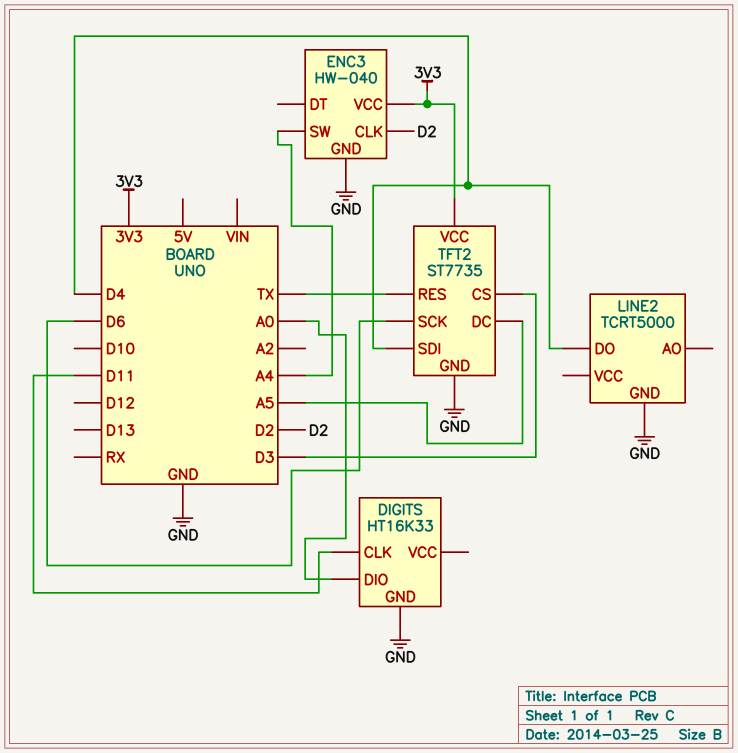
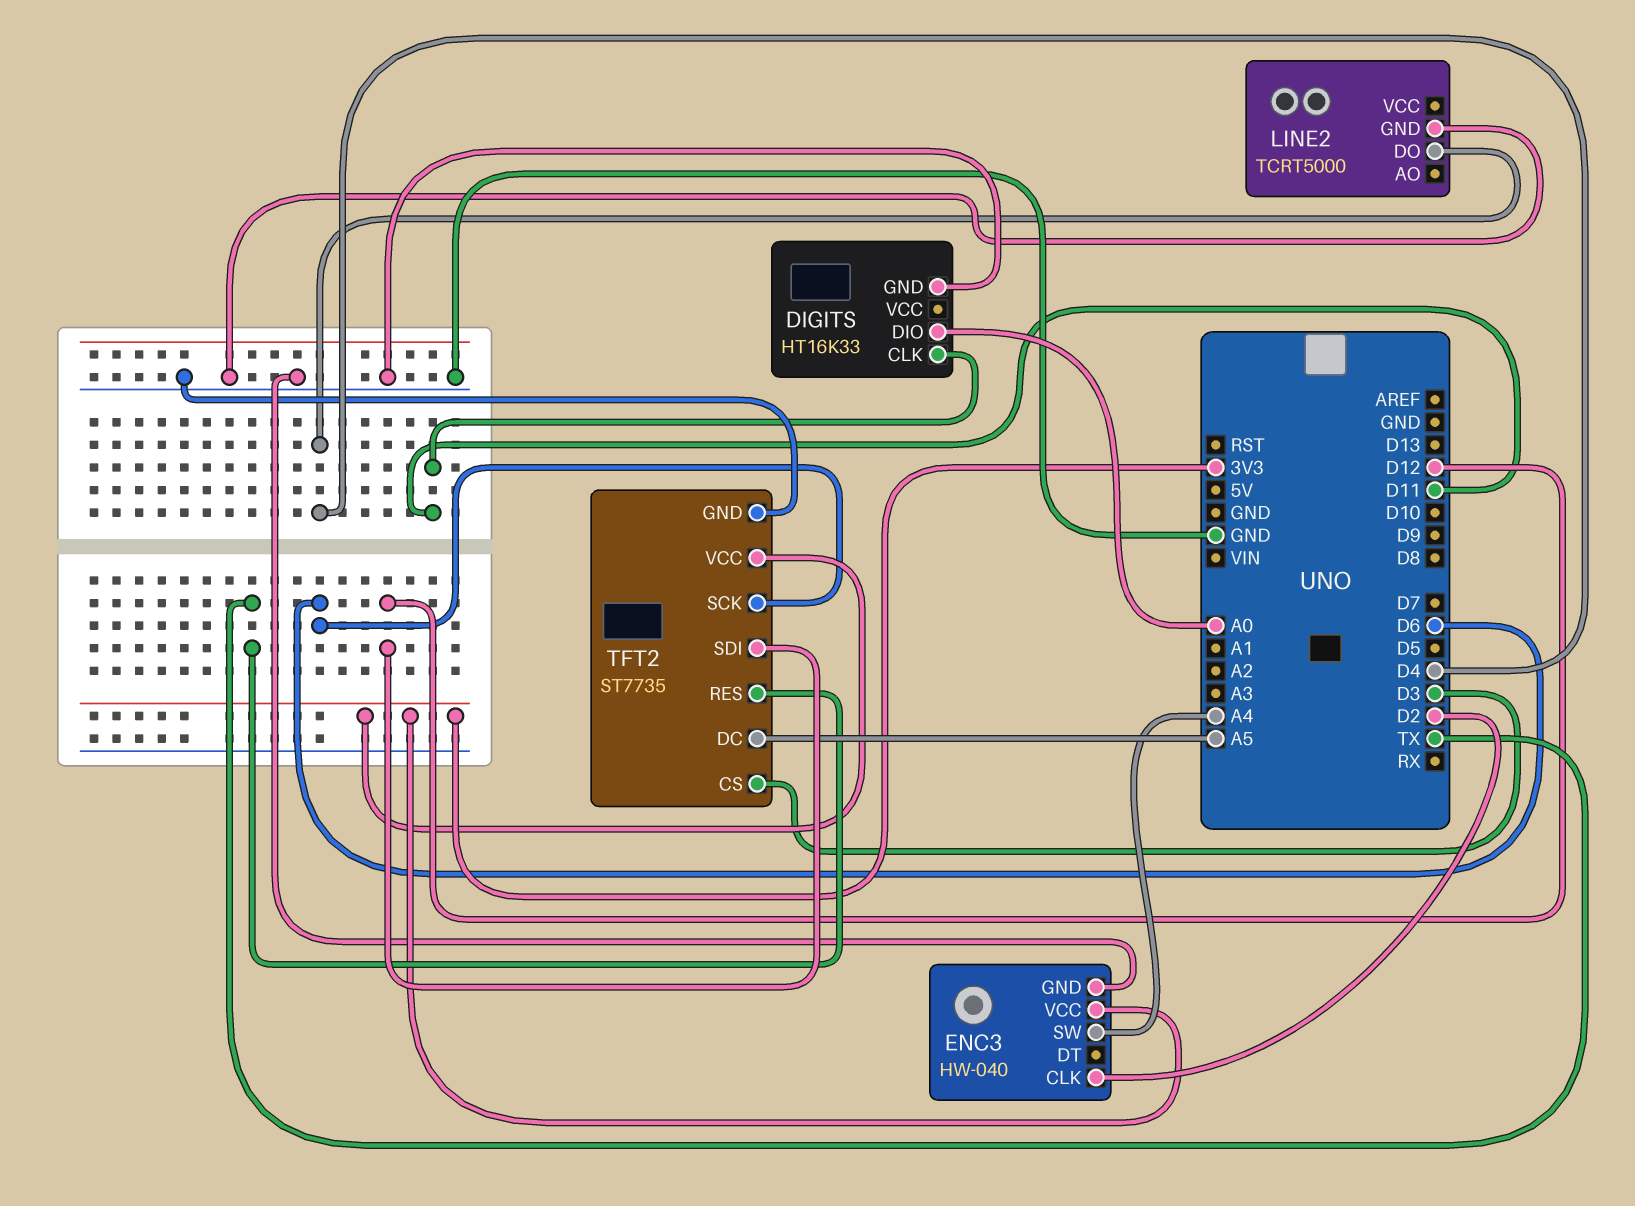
TFT2 pin SDI: D4 -> D12

